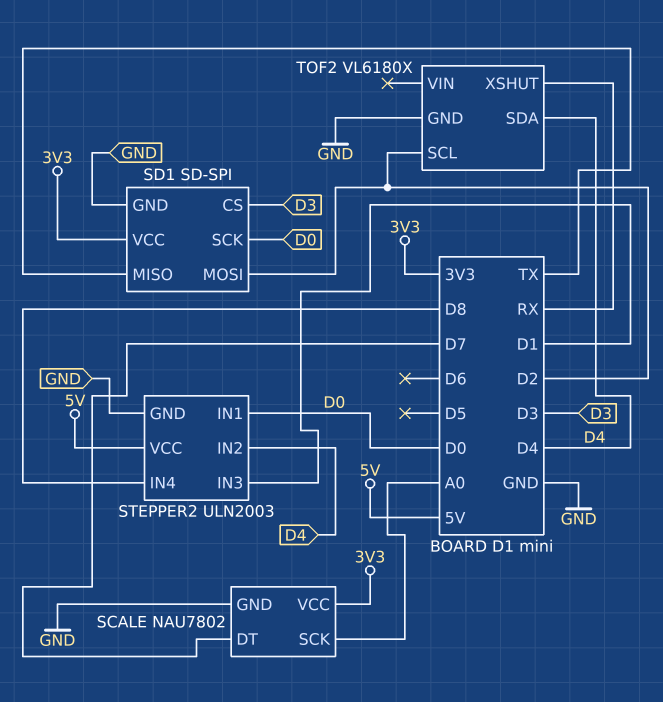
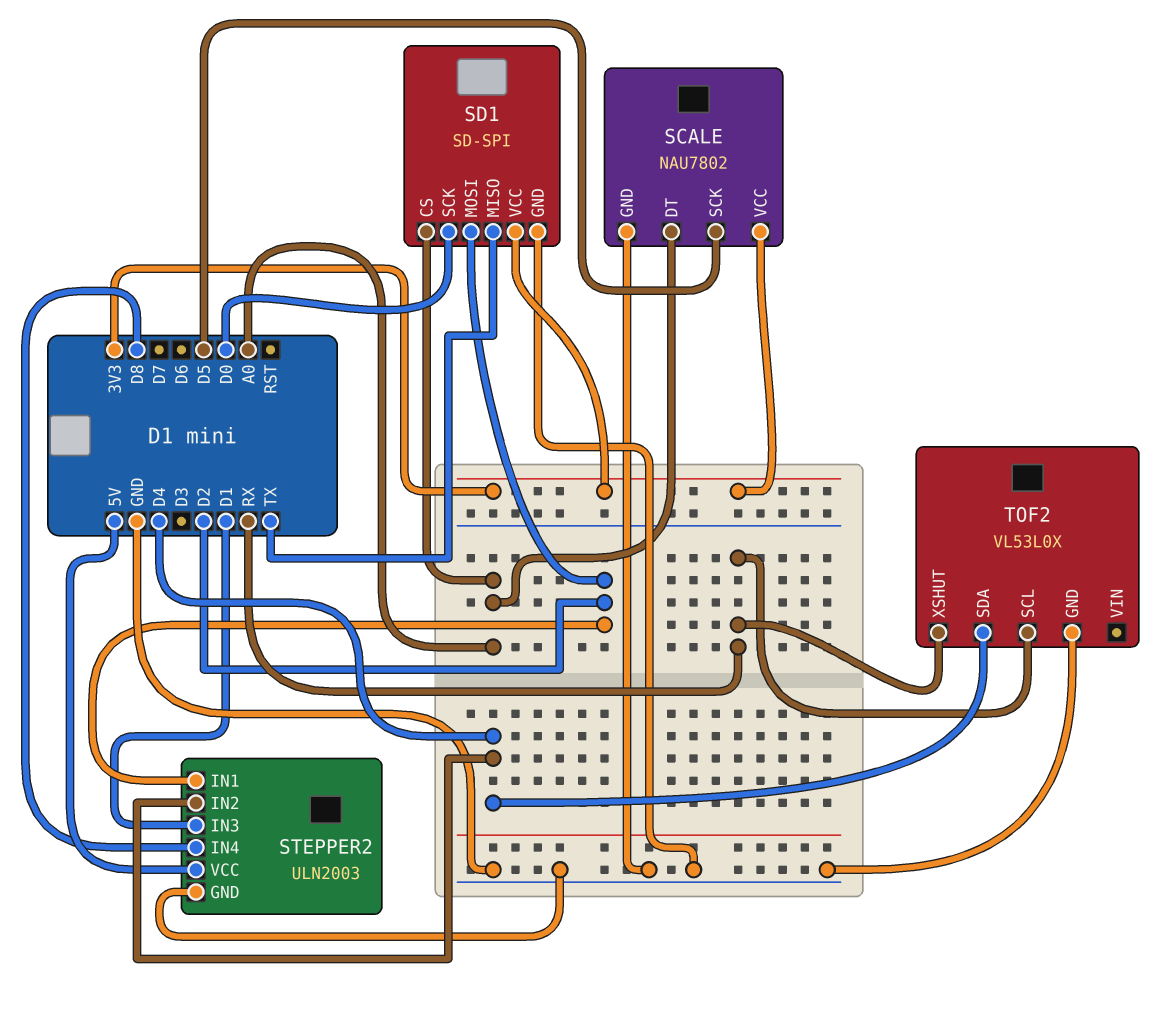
SCALE pin DT: D7 -> A0
SCALE pin SCK: A0 -> D5
SD1 pin CS: D3 -> A0
STEPPER2 pin IN1: D0 -> D2
TOF2: VL6180X -> VL53L0X
TOF2 pin SCL: D2 -> RX

